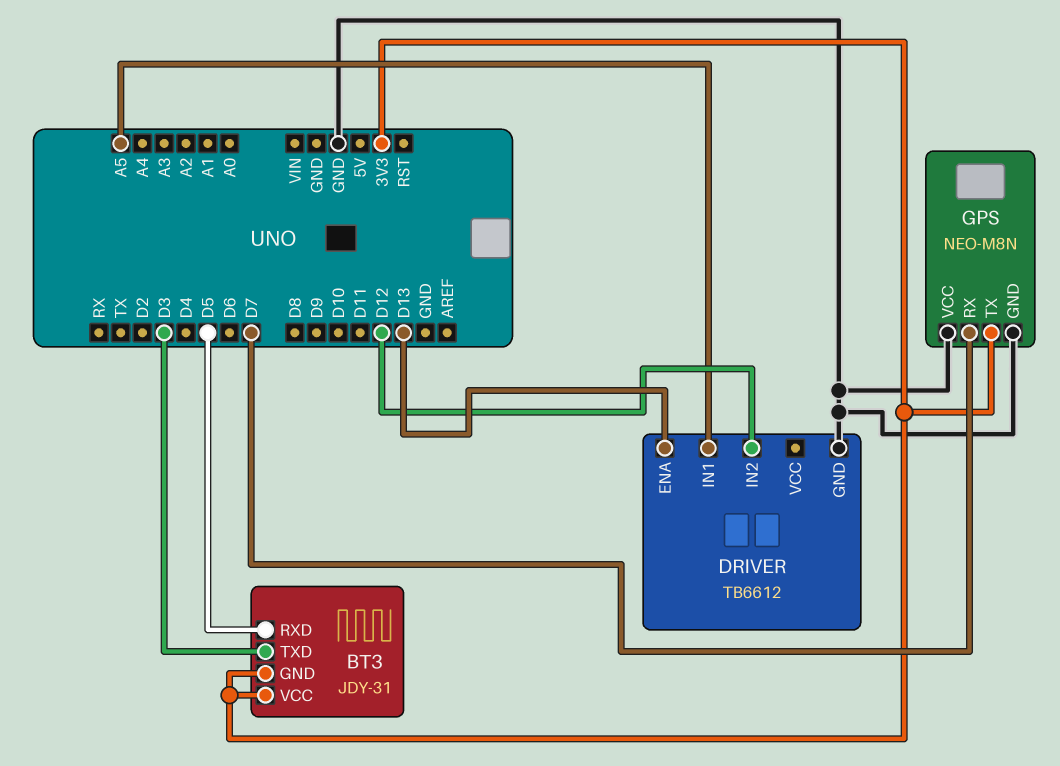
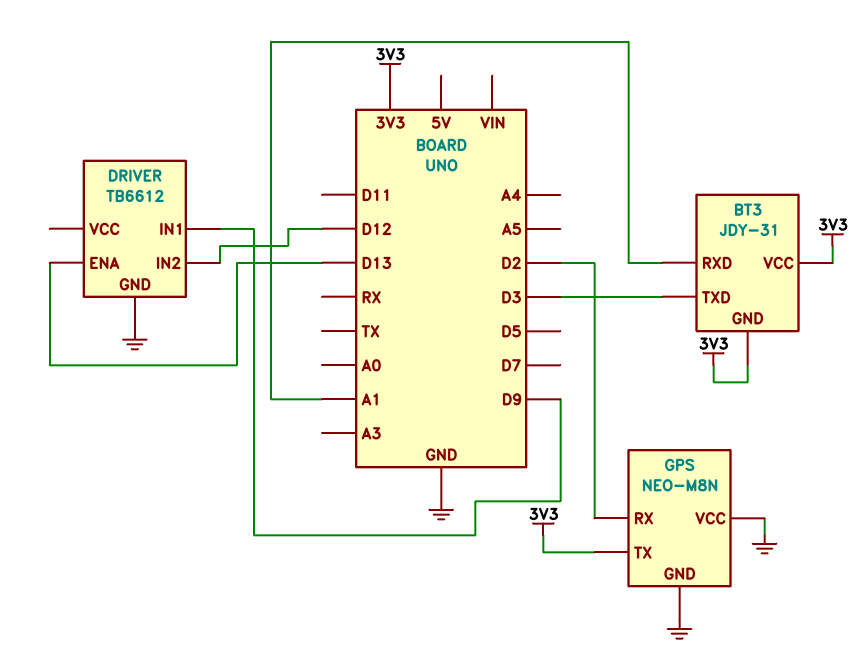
BT3 pin RXD: D5 -> A1
DRIVER pin IN1: A5 -> D9
GPS pin RX: D7 -> D2

